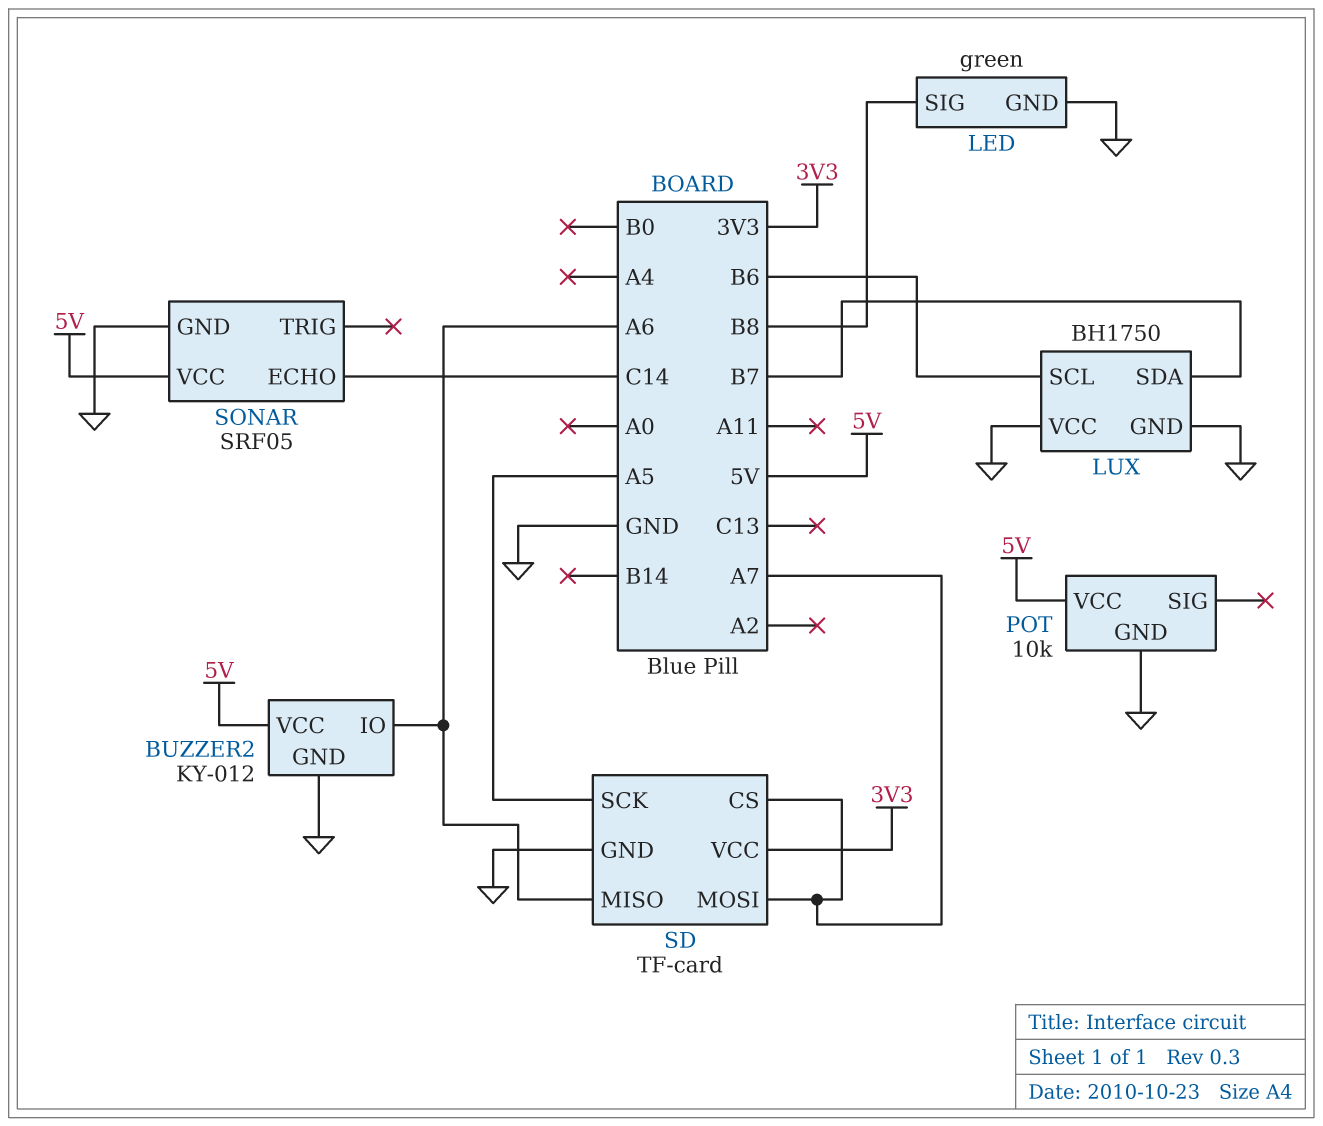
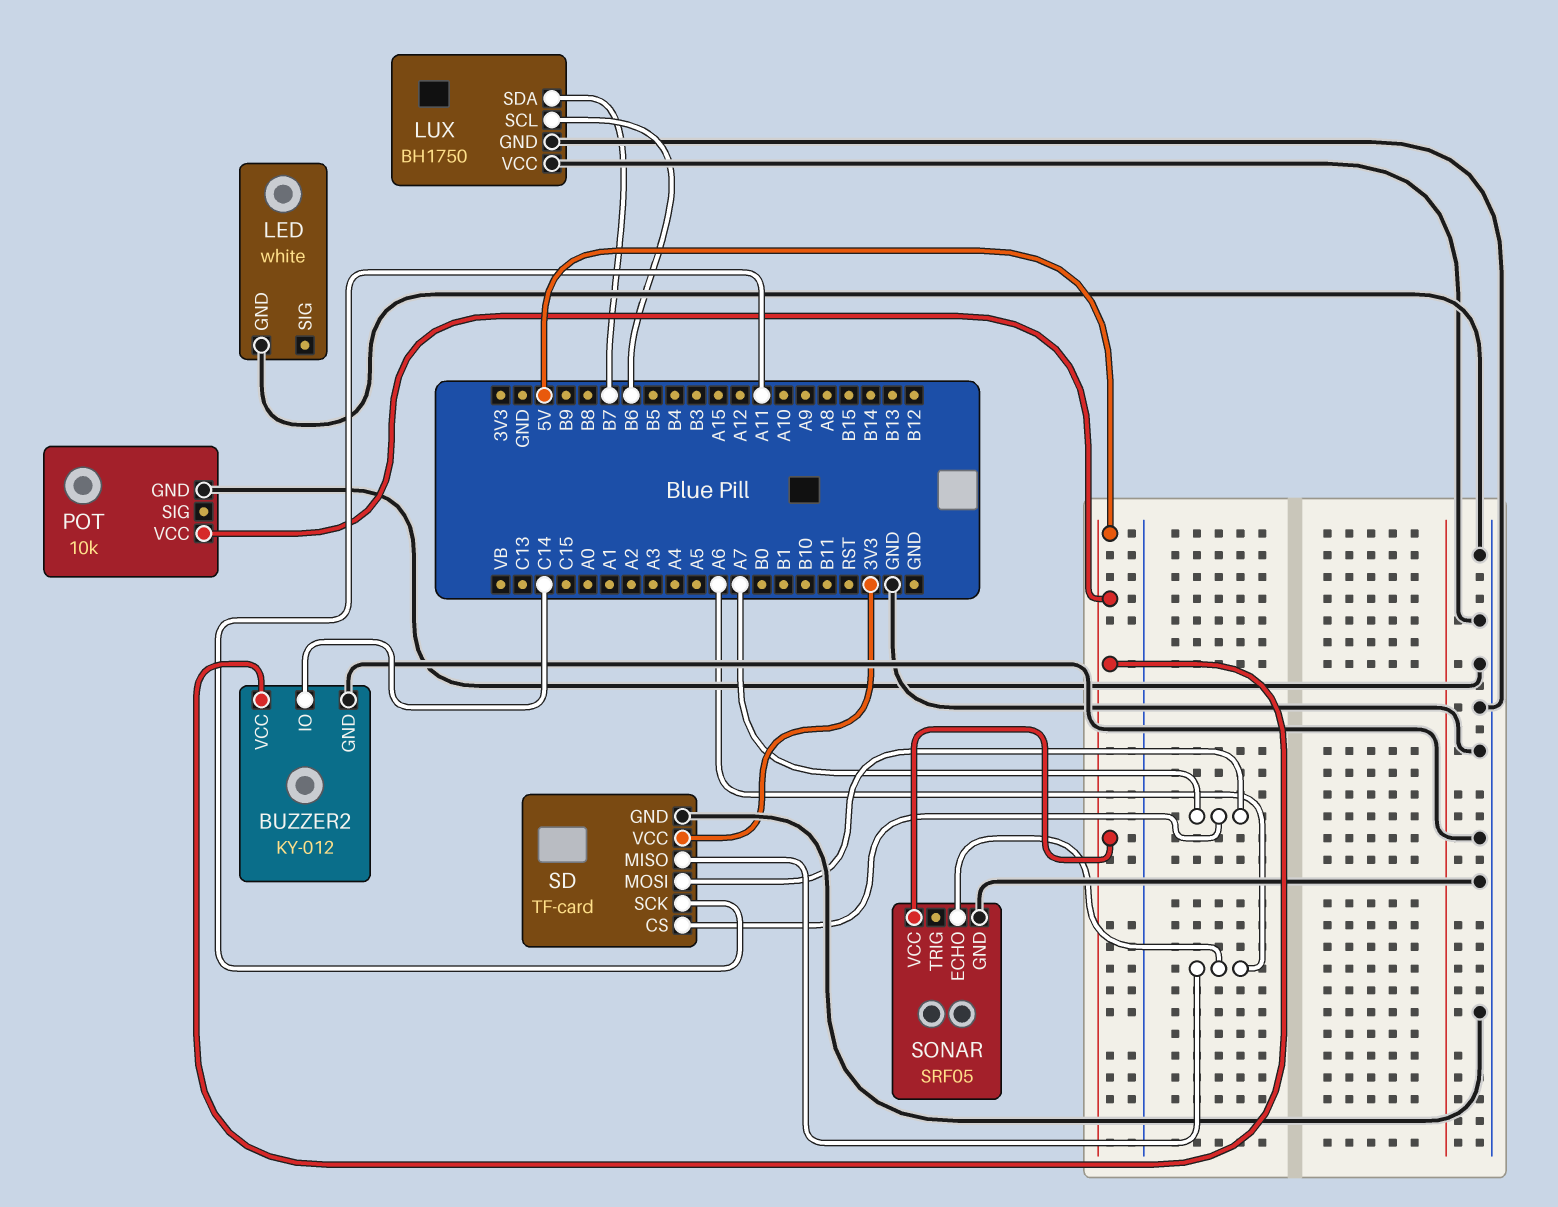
BUZZER2 pin IO: A6 -> C14
LED: green -> white
LED pin SIG: B8 -> none
SD pin SCK: A5 -> A11
SONAR pin ECHO: C14 -> A6

